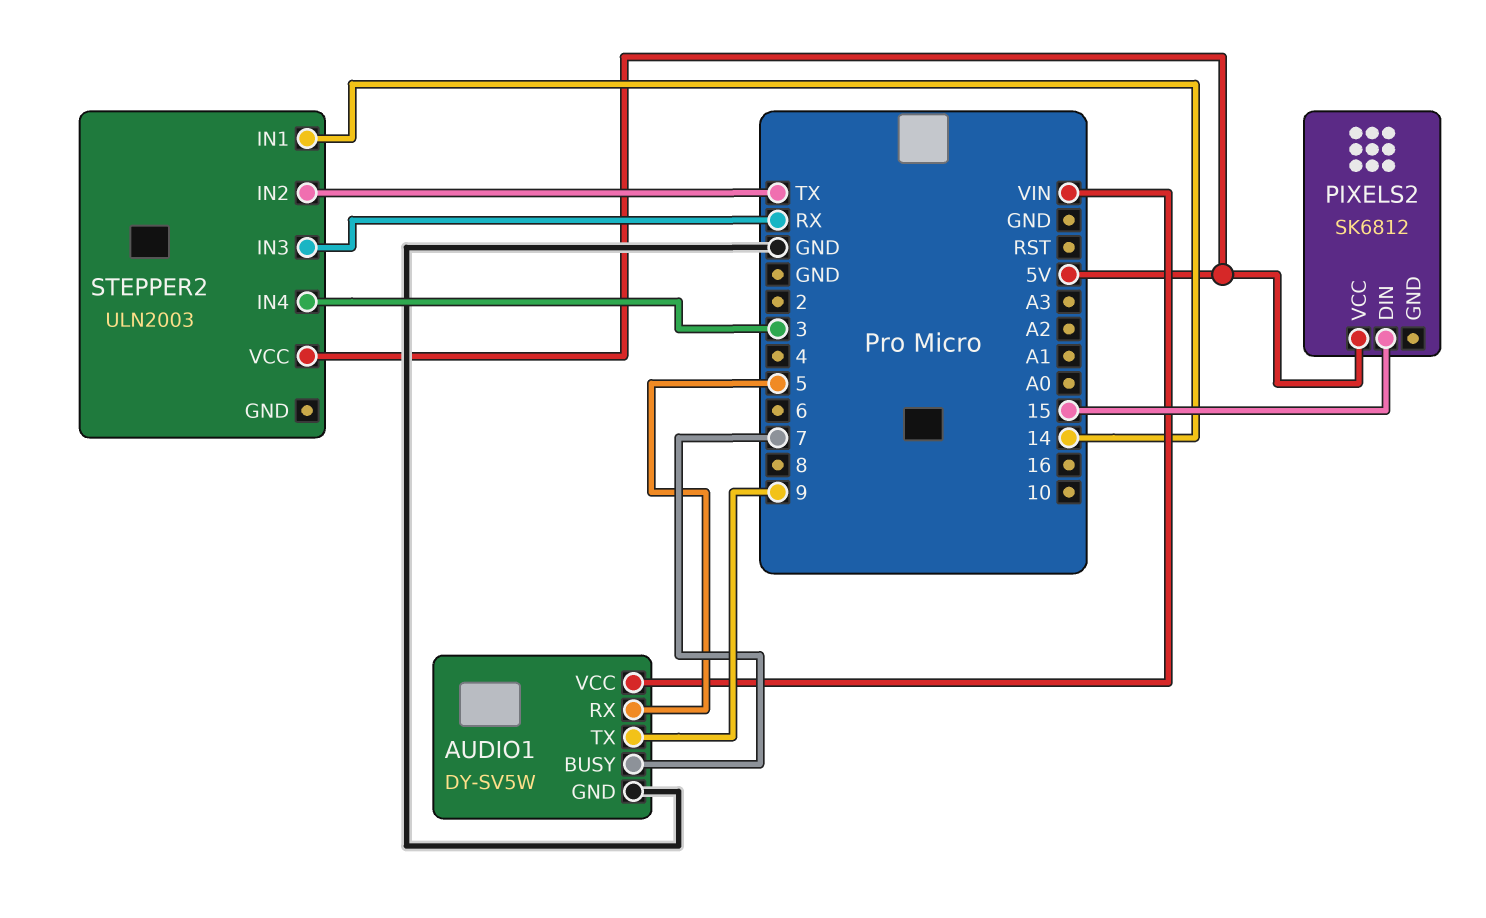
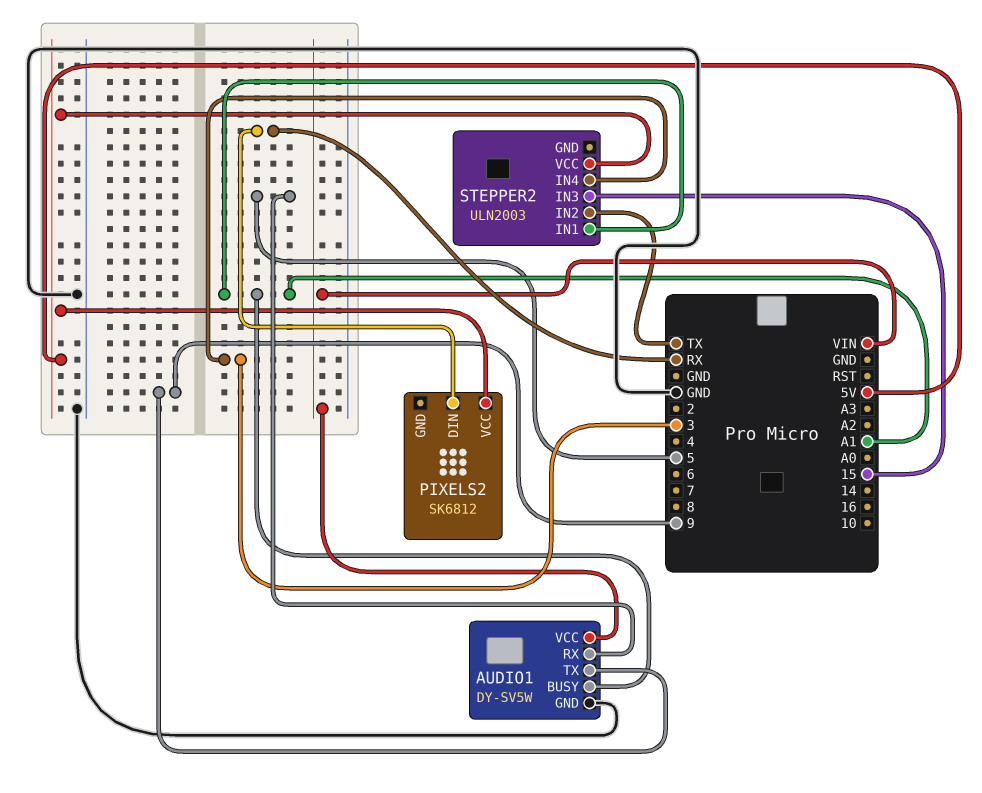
AUDIO1 pin BUSY: 7 -> A1
PIXELS2 pin DIN: 15 -> RX
STEPPER2 pin IN1: 14 -> A1
STEPPER2 pin IN3: RX -> 15

